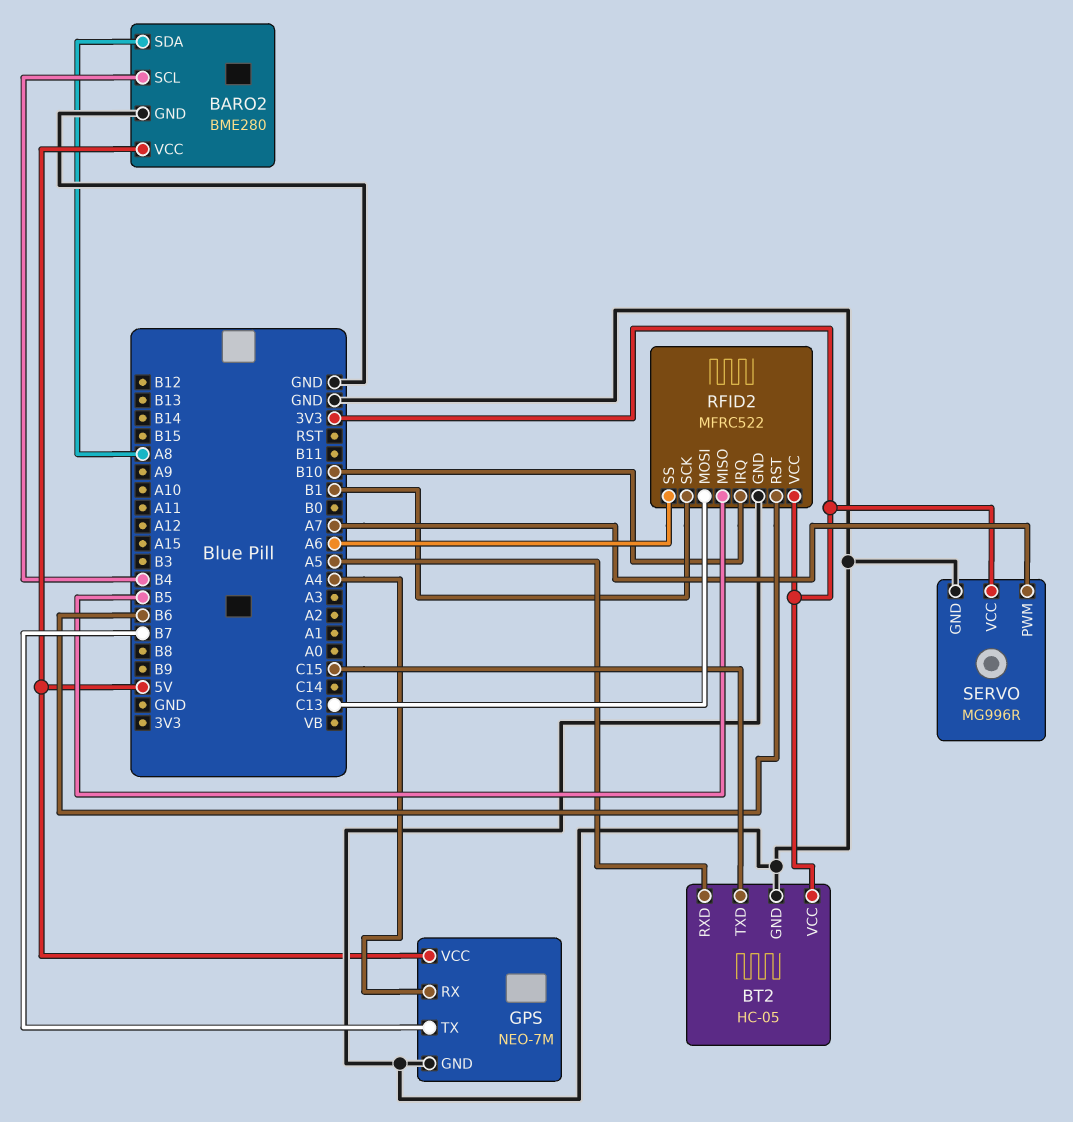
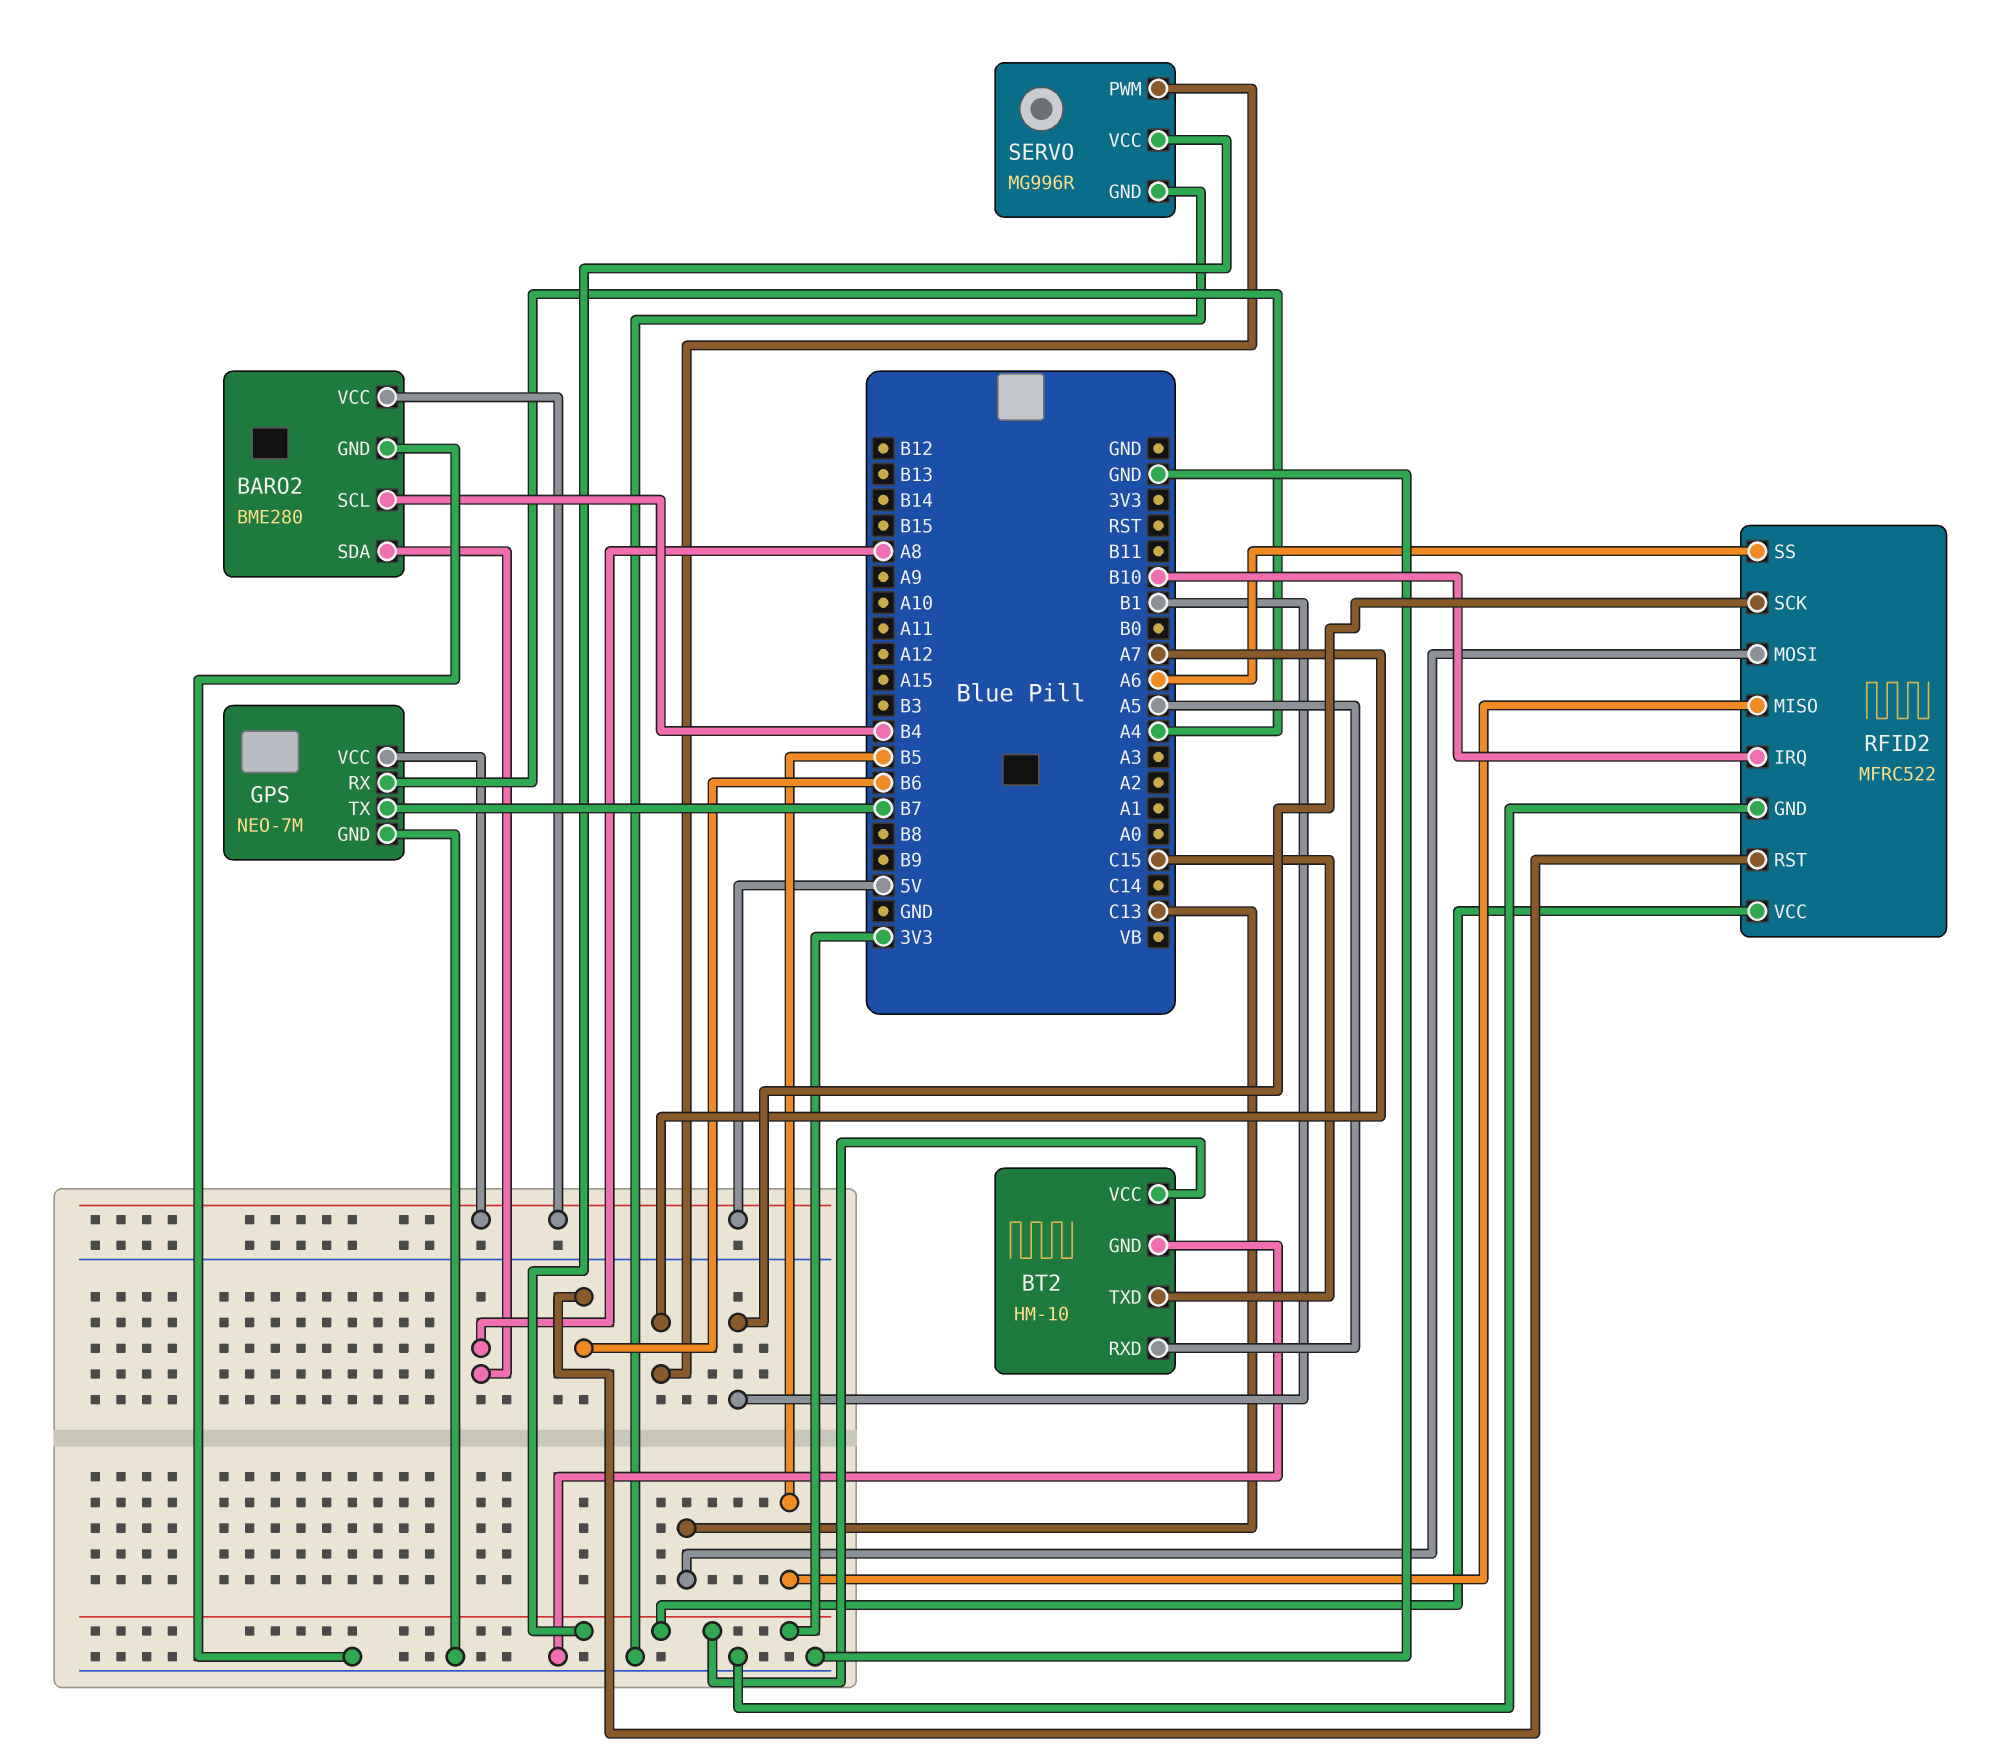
BT2: HC-05 -> HM-10

